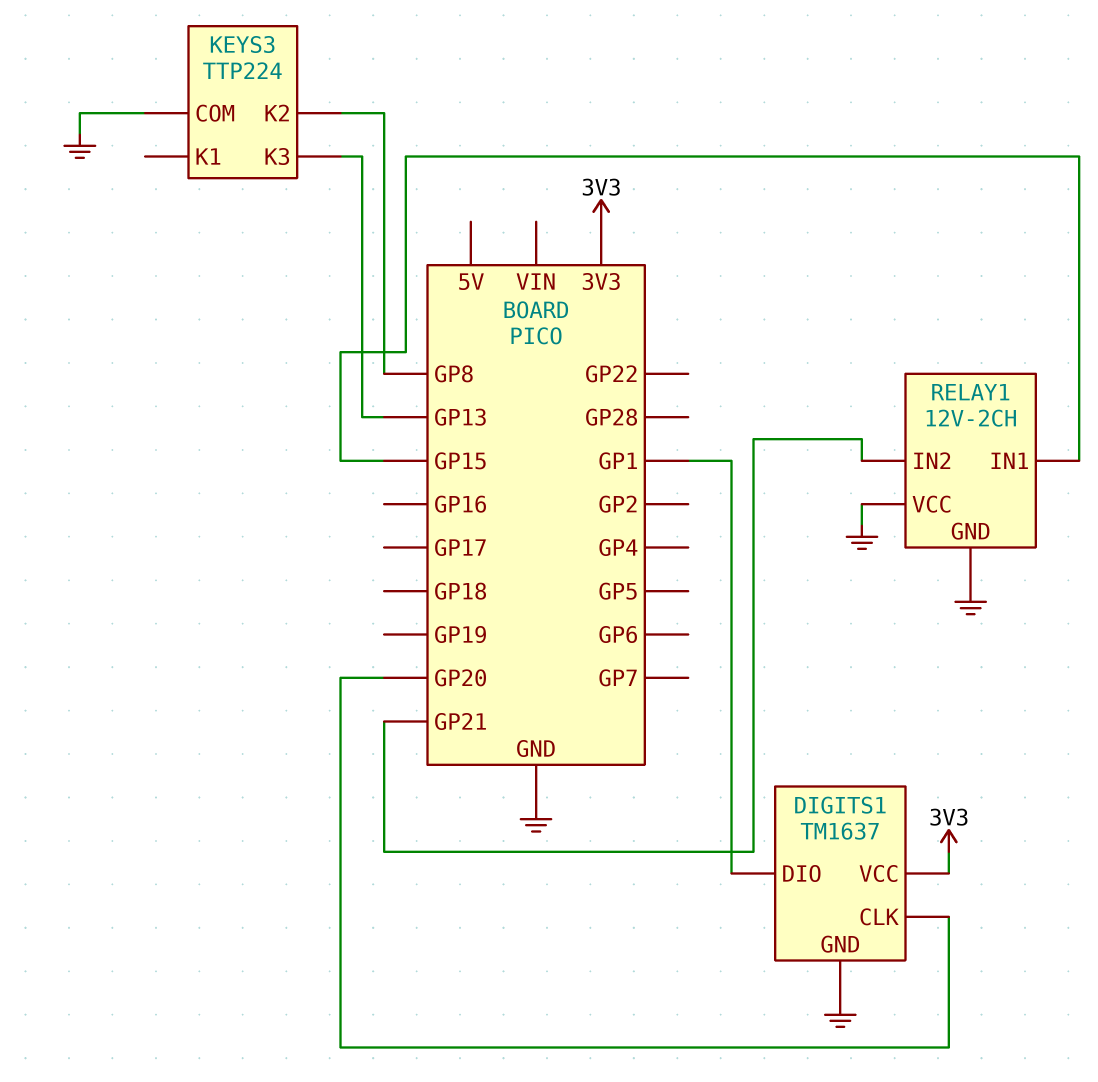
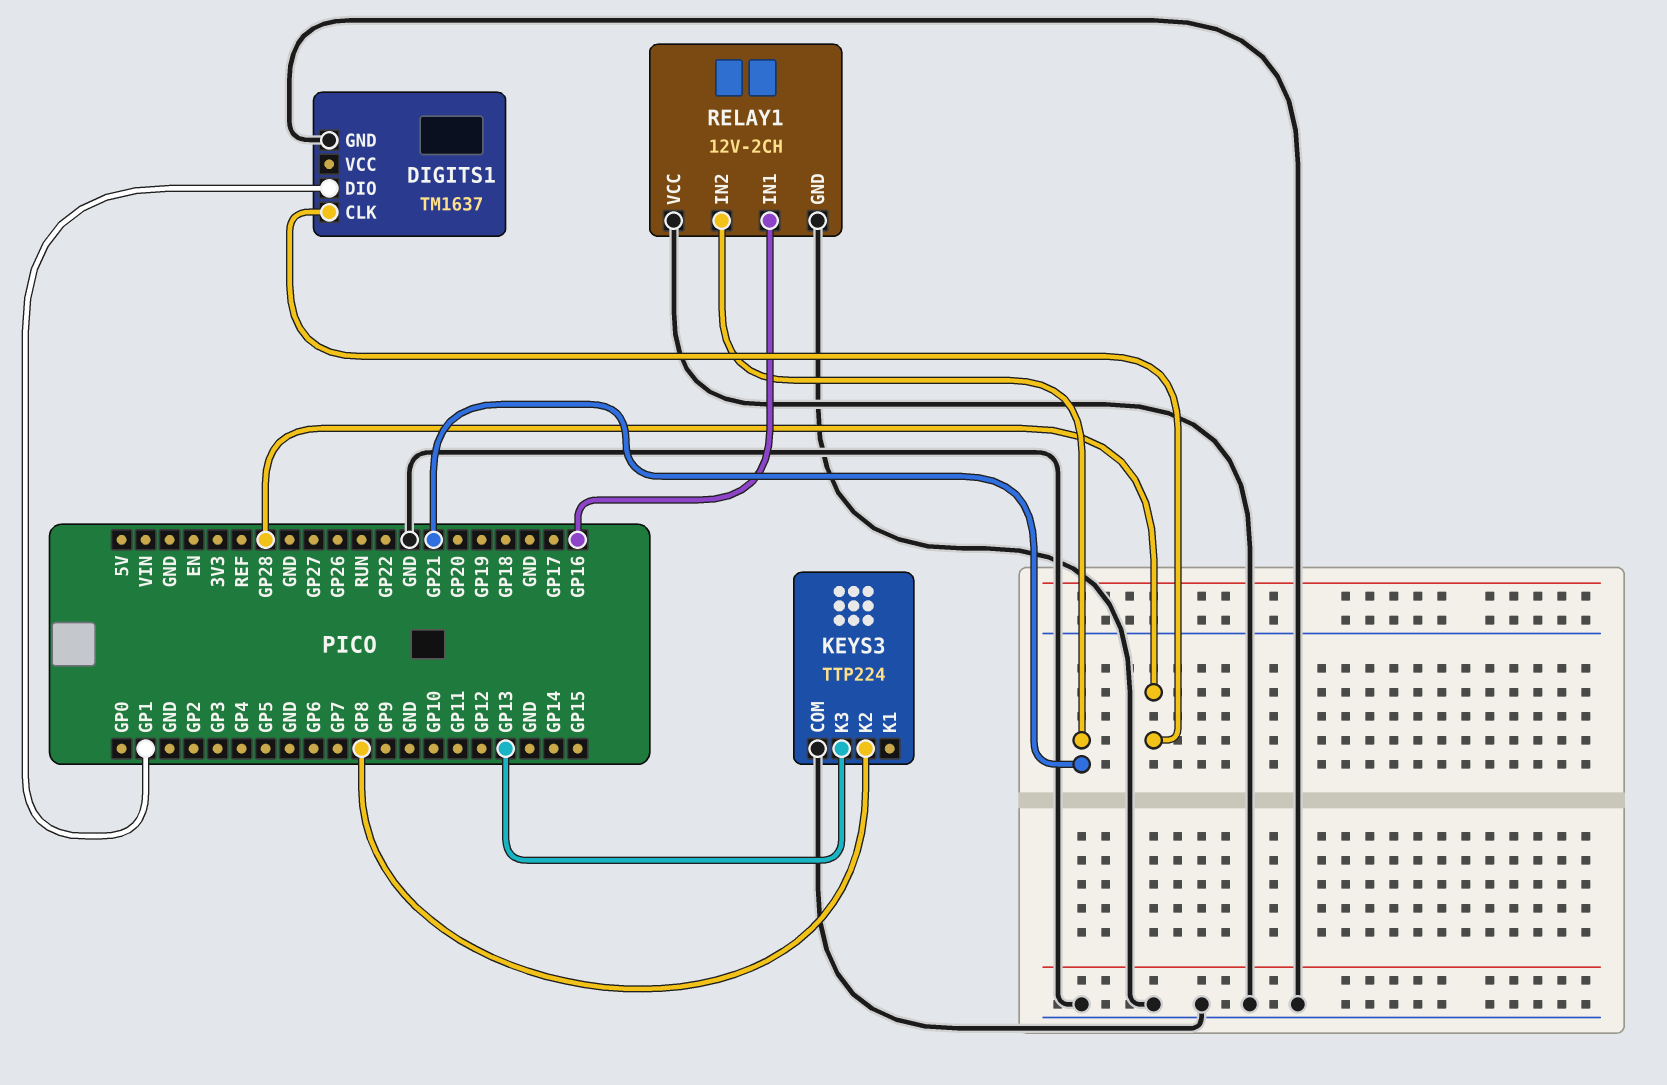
DIGITS1 pin CLK: GP20 -> GP28
DIGITS1 pin VCC: 3V3 -> none
RELAY1 pin IN1: GP15 -> GP16

